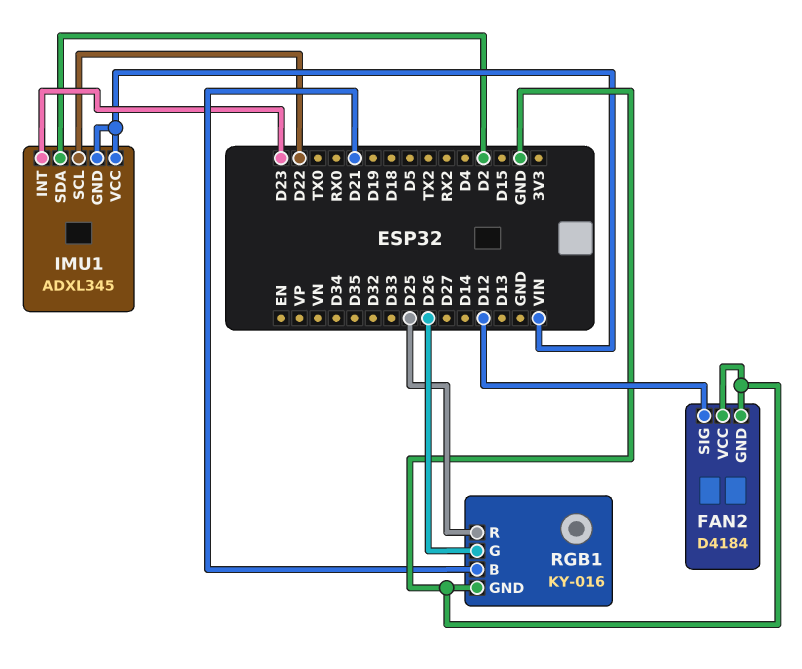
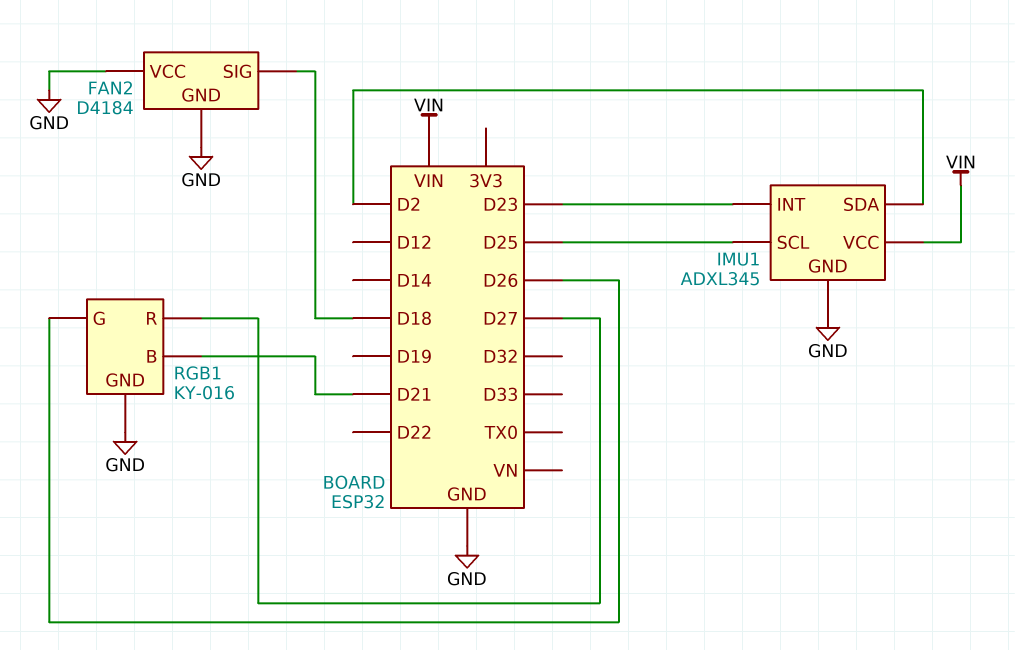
FAN2 pin SIG: D12 -> D18
IMU1 pin GND: VIN -> GND
IMU1 pin SCL: D22 -> D25
RGB1 pin R: D25 -> D27

